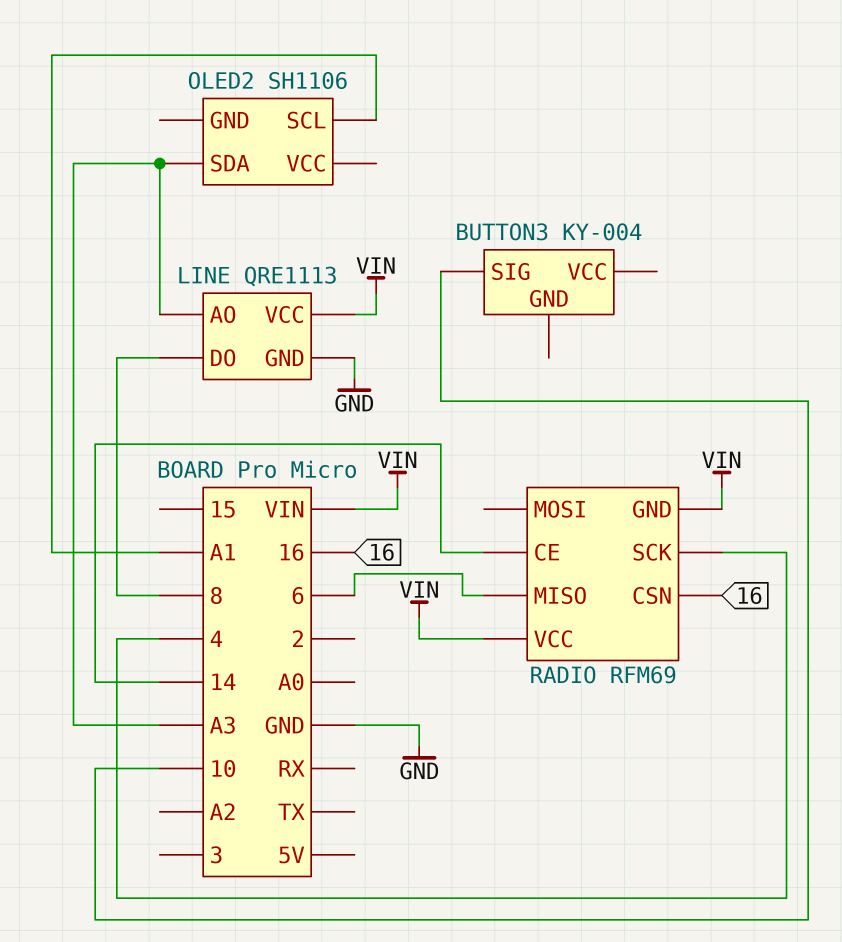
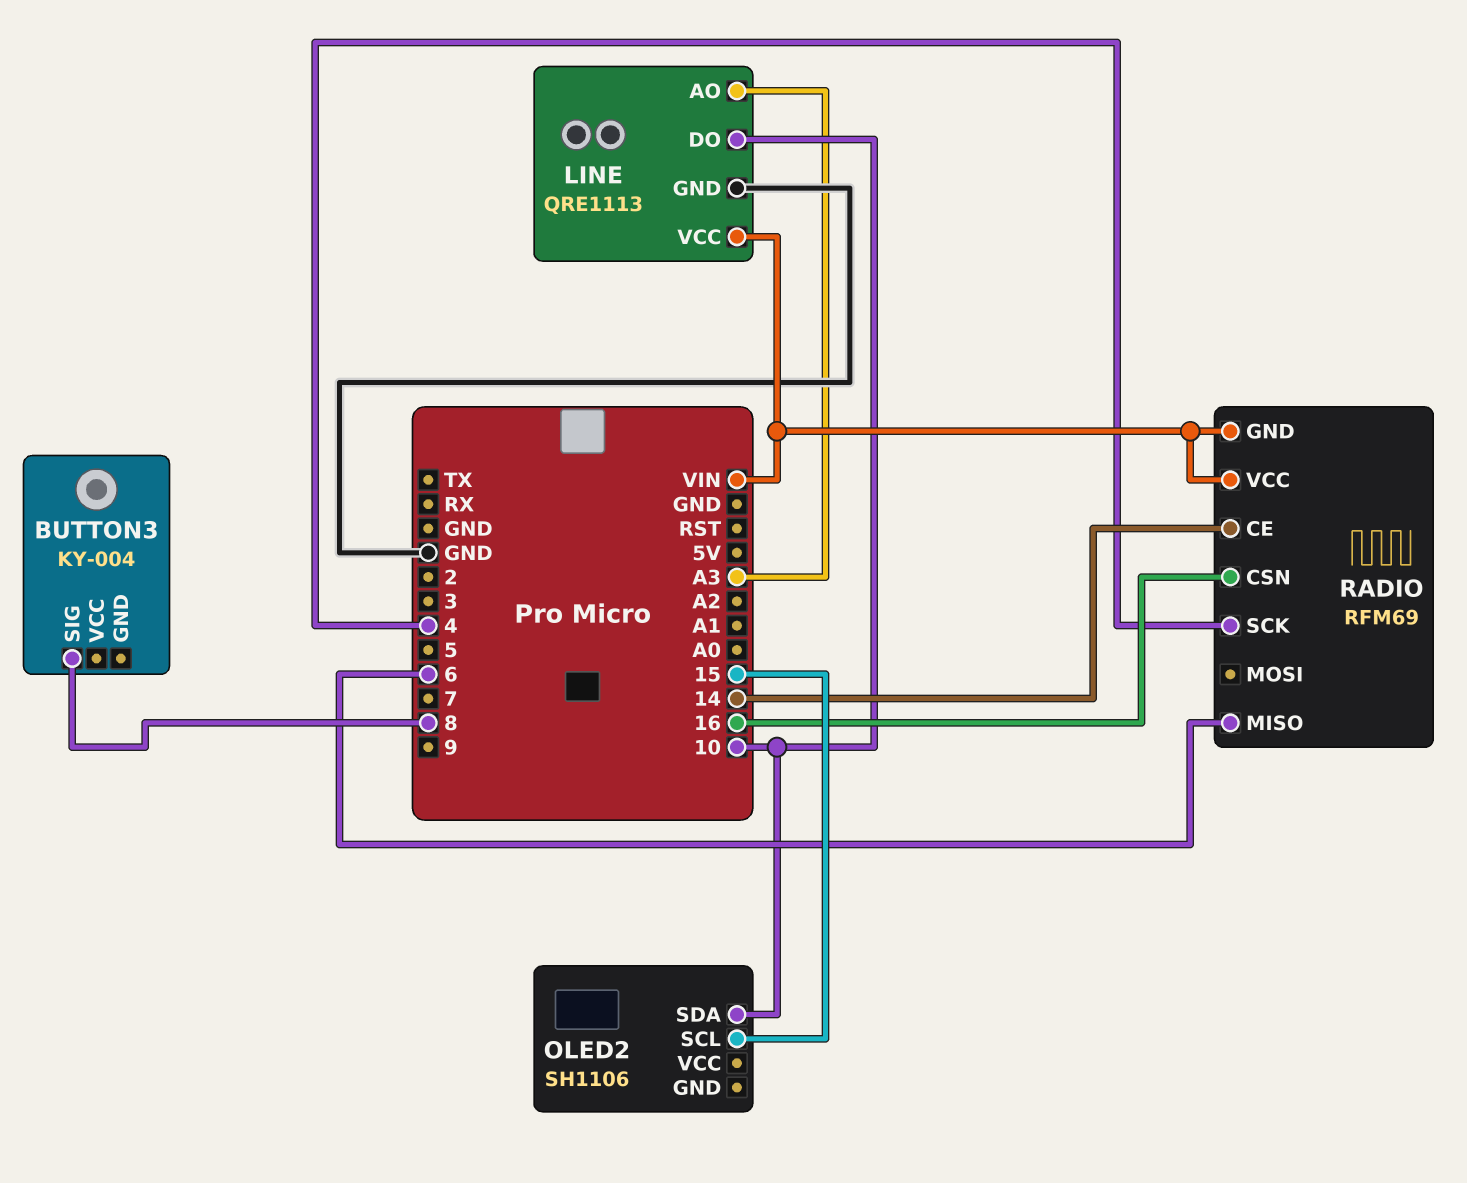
BUTTON3 pin SIG: 10 -> 8
LINE pin DO: 8 -> 10
OLED2 pin SCL: A1 -> 15
OLED2 pin SDA: A3 -> 10

